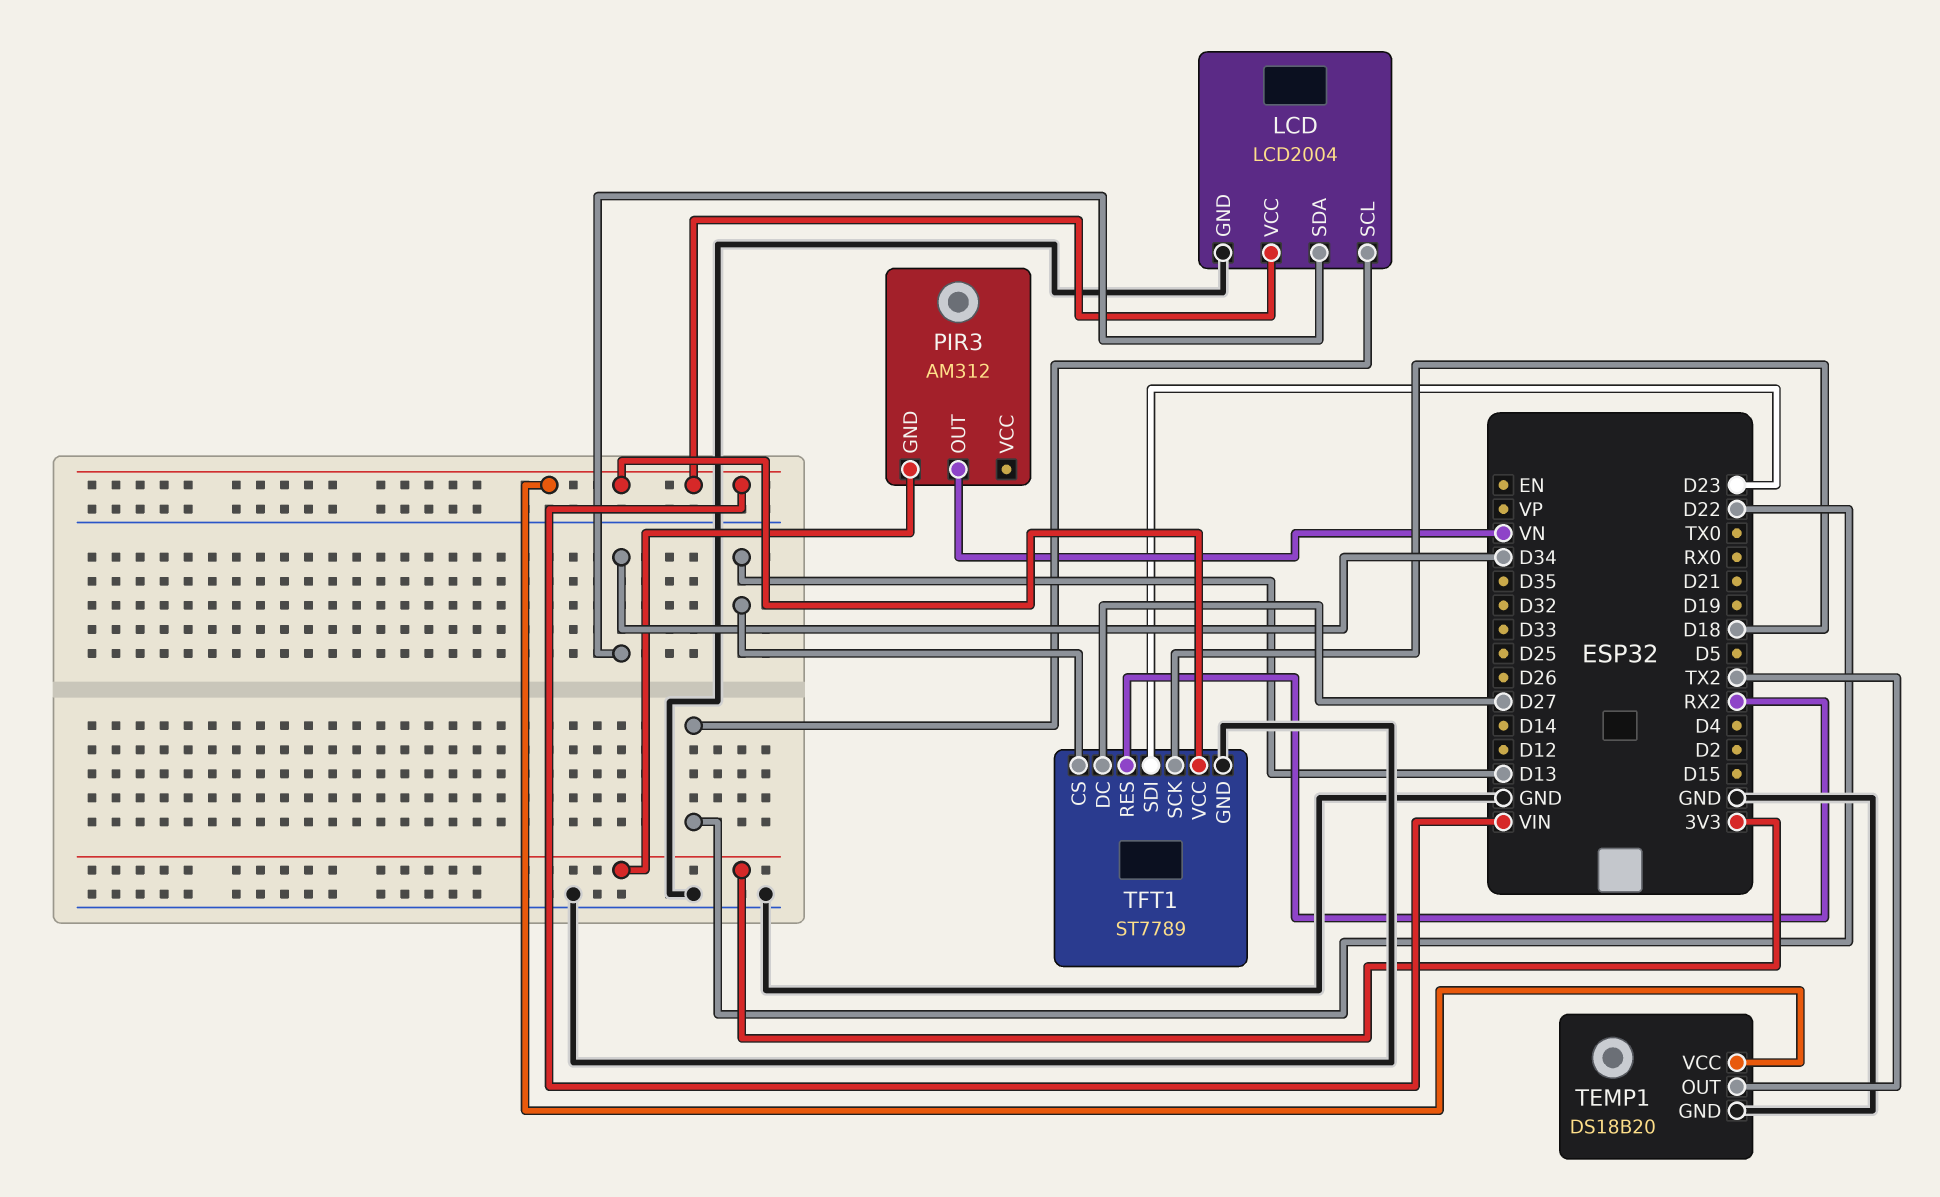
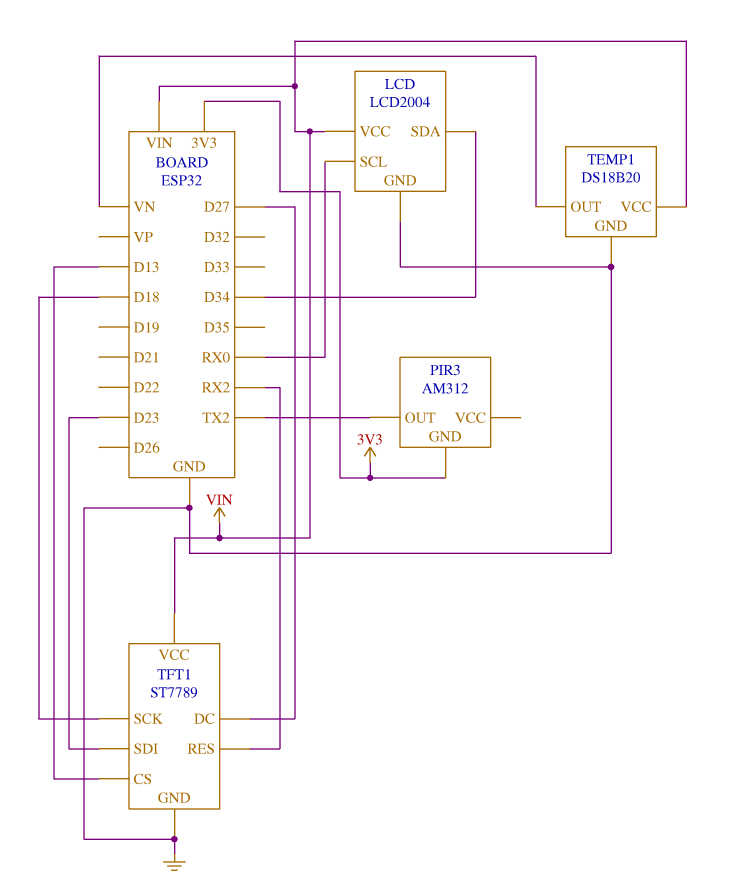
LCD pin SCL: D22 -> RX0
PIR3 pin OUT: VN -> TX2
TEMP1 pin OUT: TX2 -> VN

